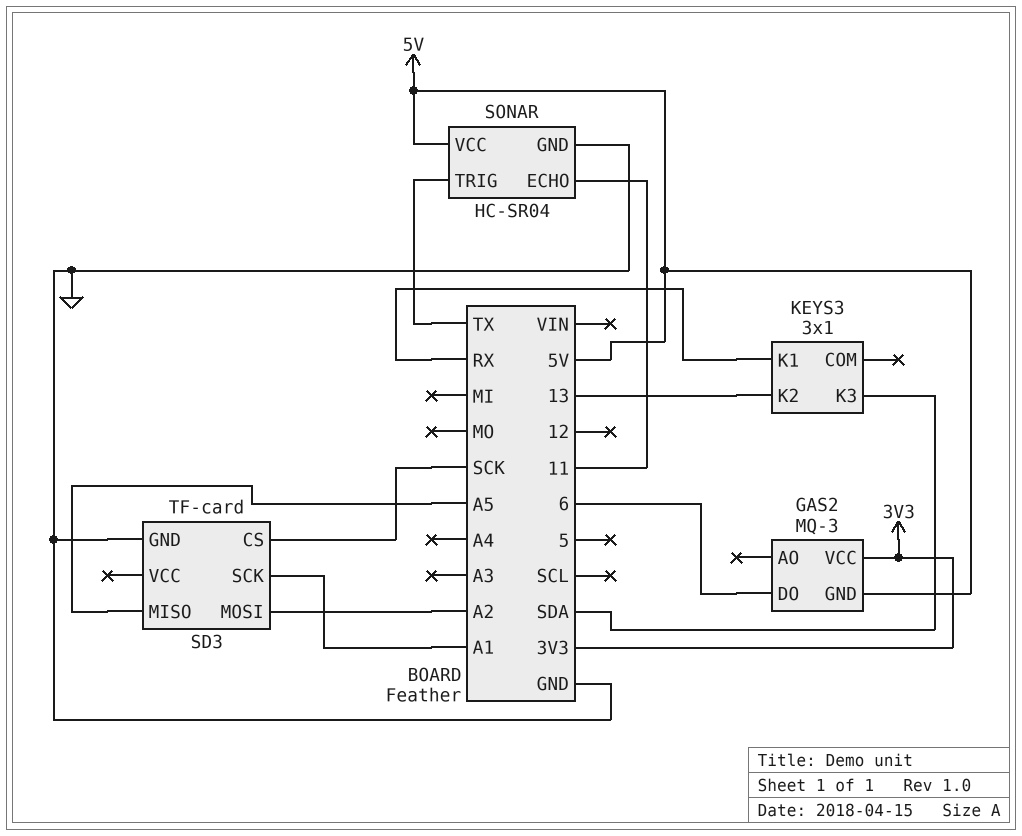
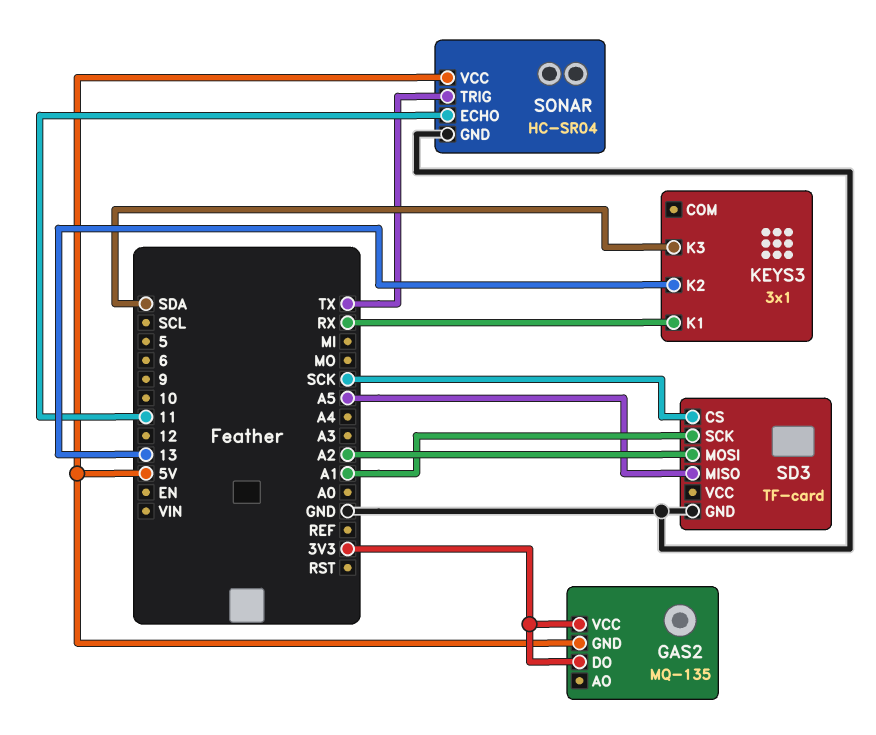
GAS2: MQ-3 -> MQ-135
GAS2 pin DO: 6 -> 3V3

